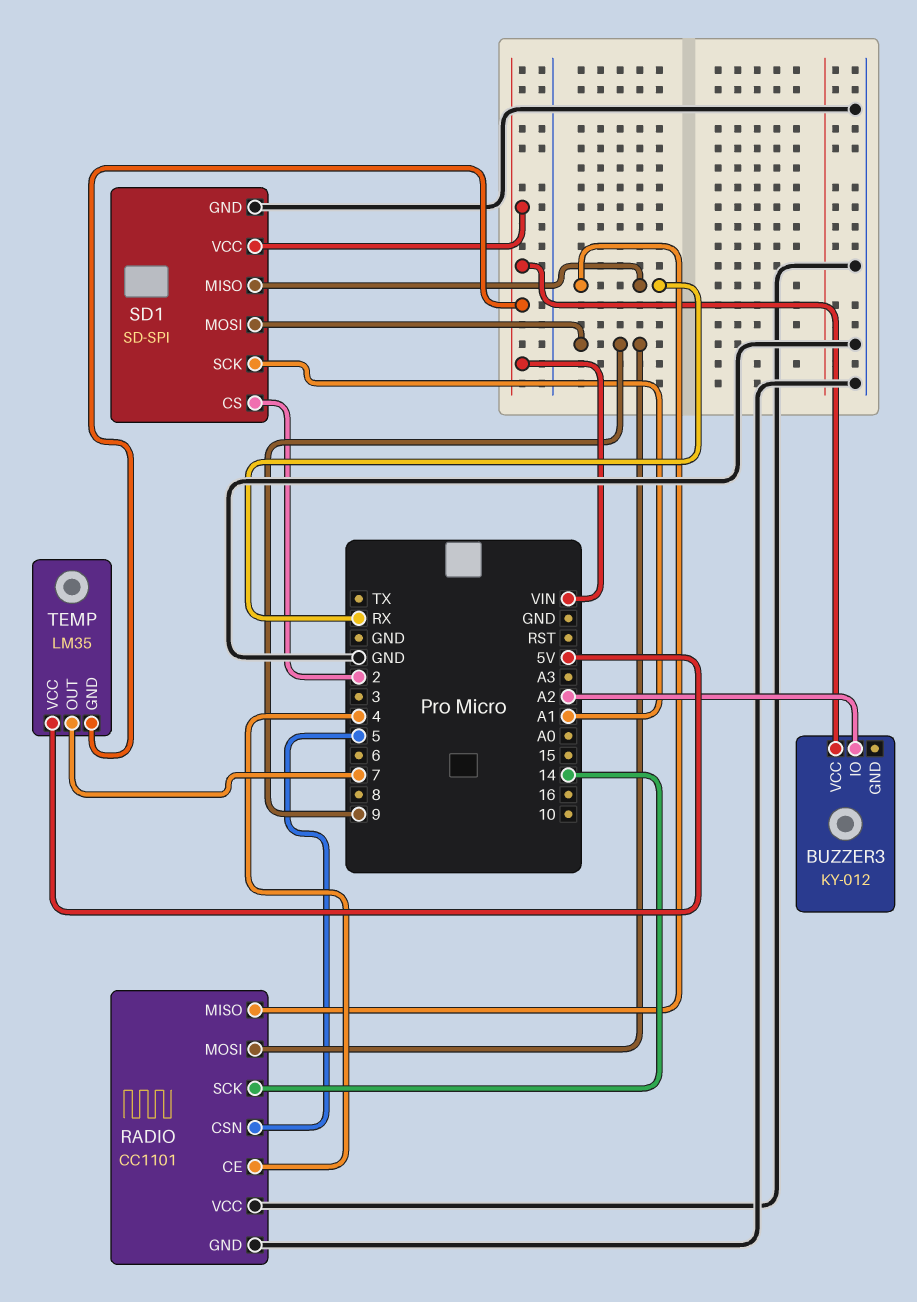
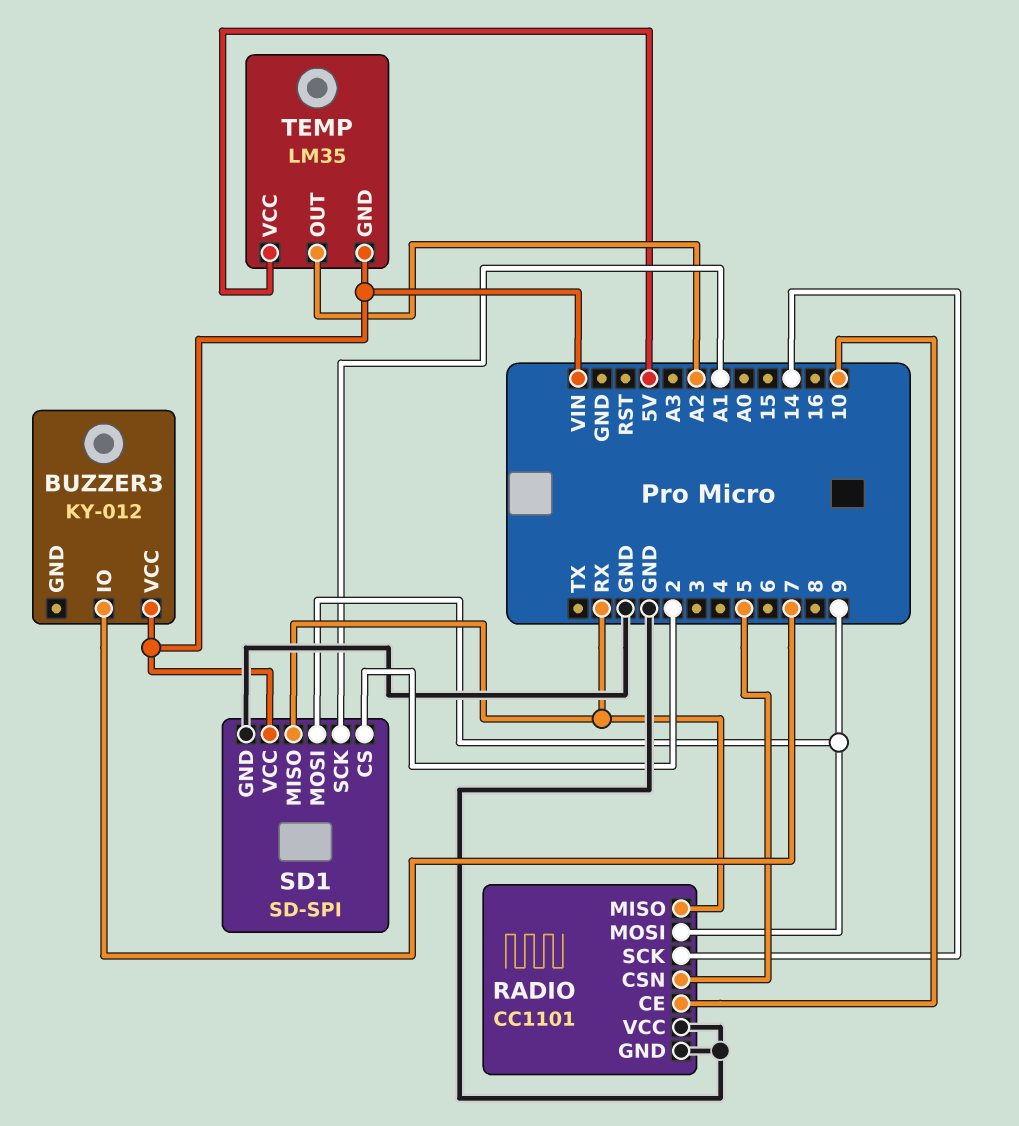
BUZZER3 pin IO: A2 -> 7
RADIO pin CE: 4 -> 10
TEMP pin OUT: 7 -> A2

